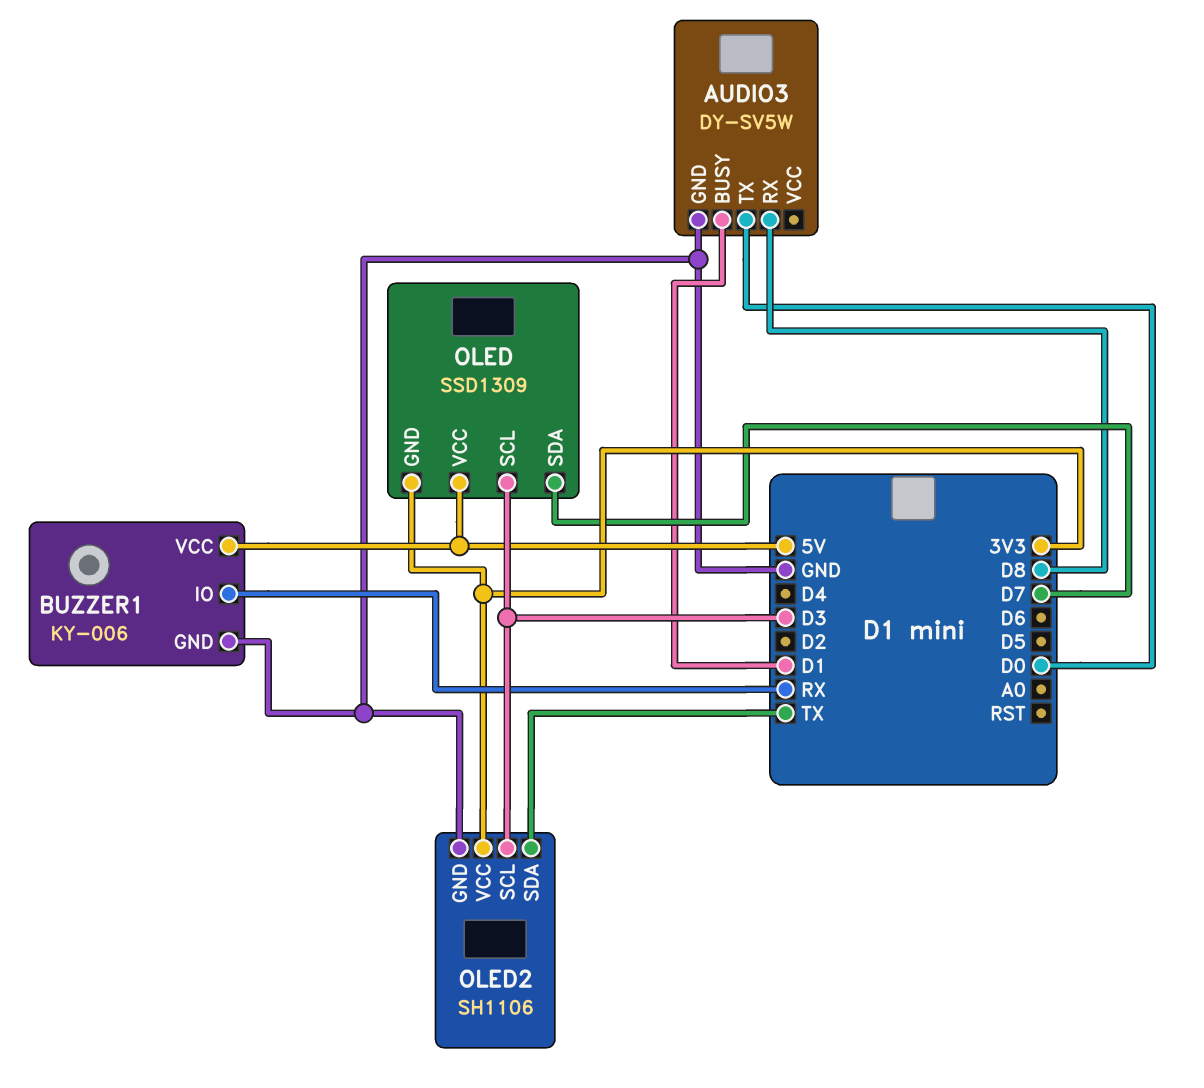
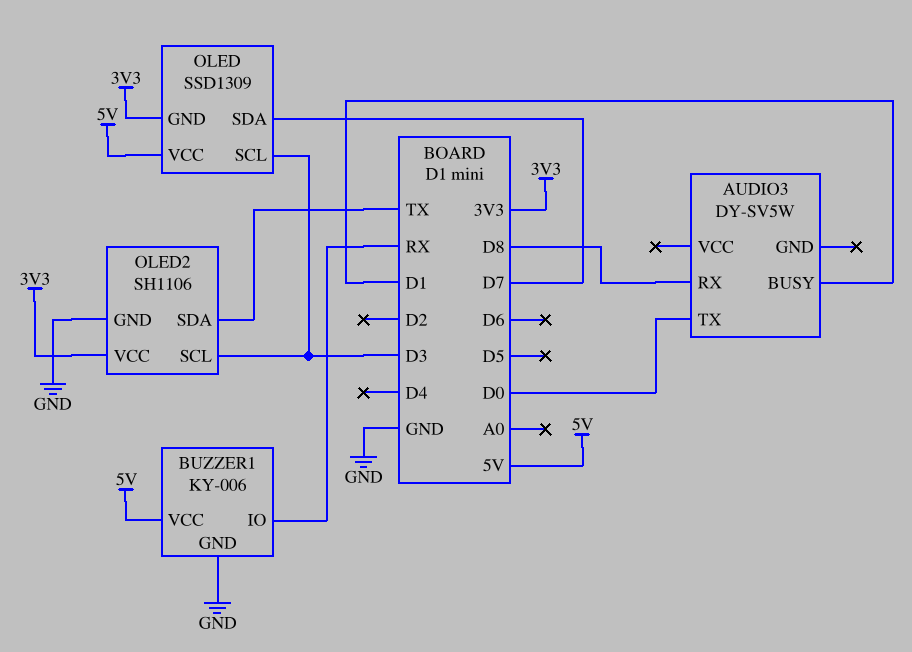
AUDIO3 pin GND: GND -> none

